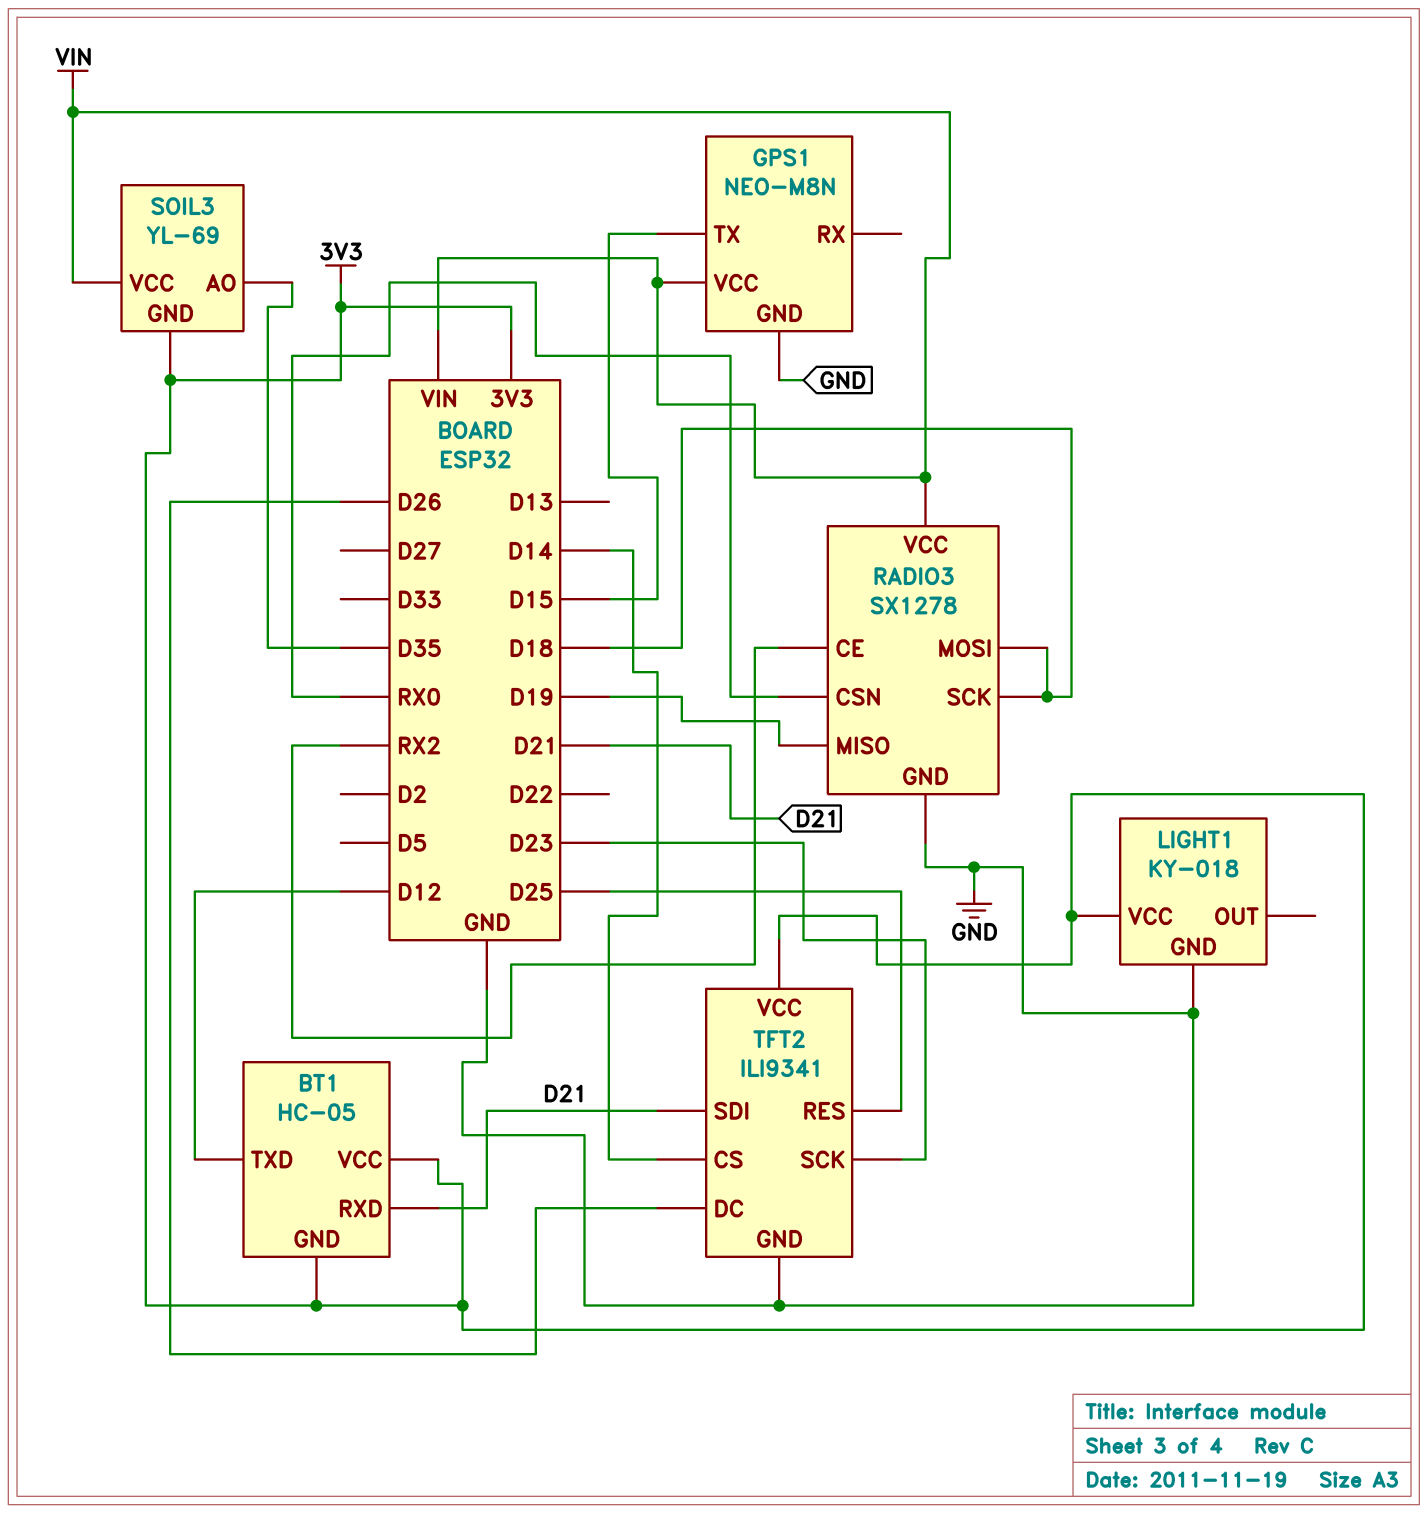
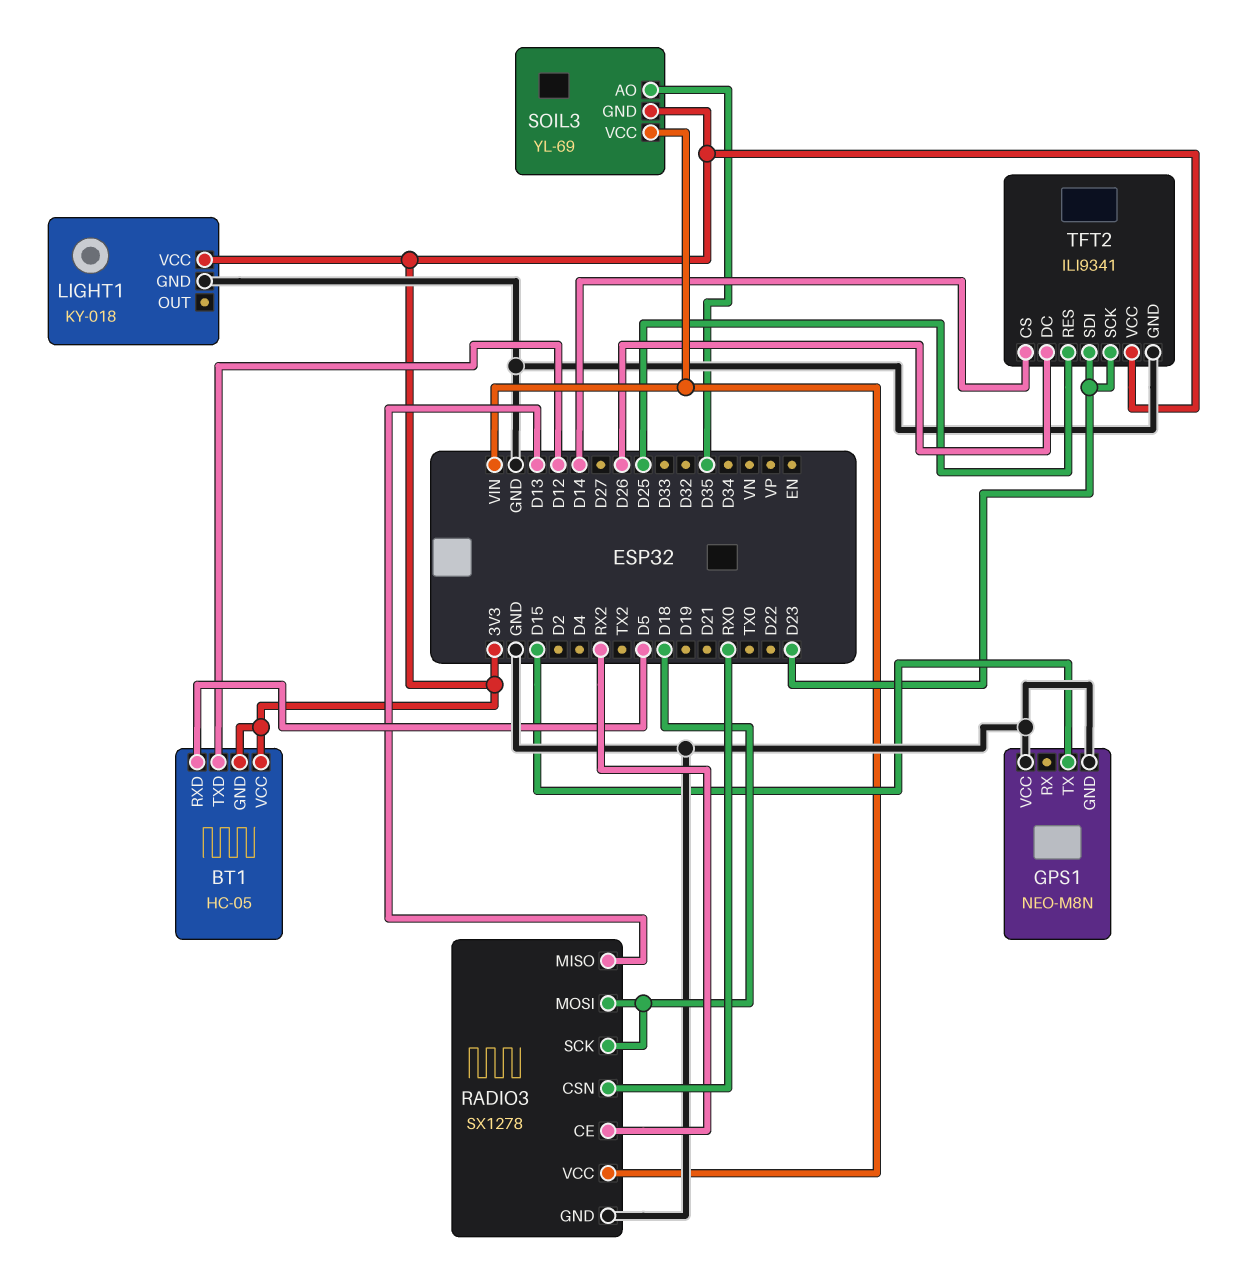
BT1 pin RXD: D21 -> D5
GPS1 pin VCC: VIN -> GND
RADIO3 pin MISO: D19 -> D13
TFT2 pin SDI: D21 -> D23

